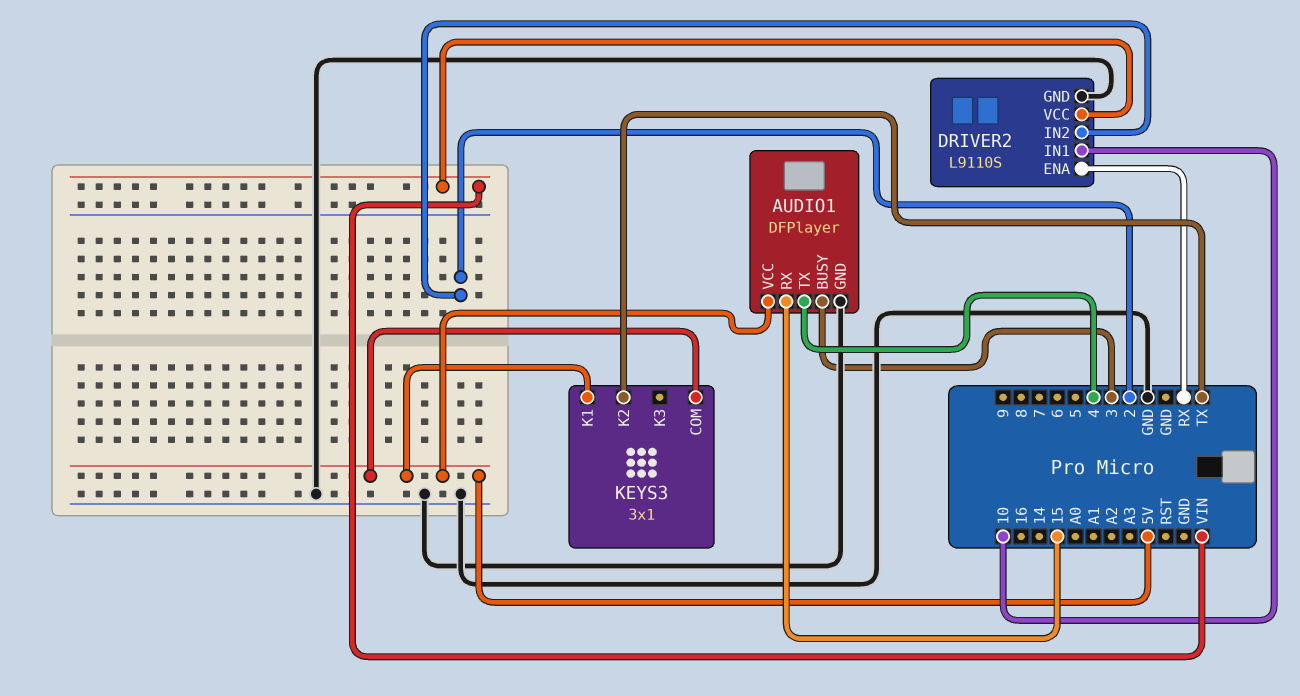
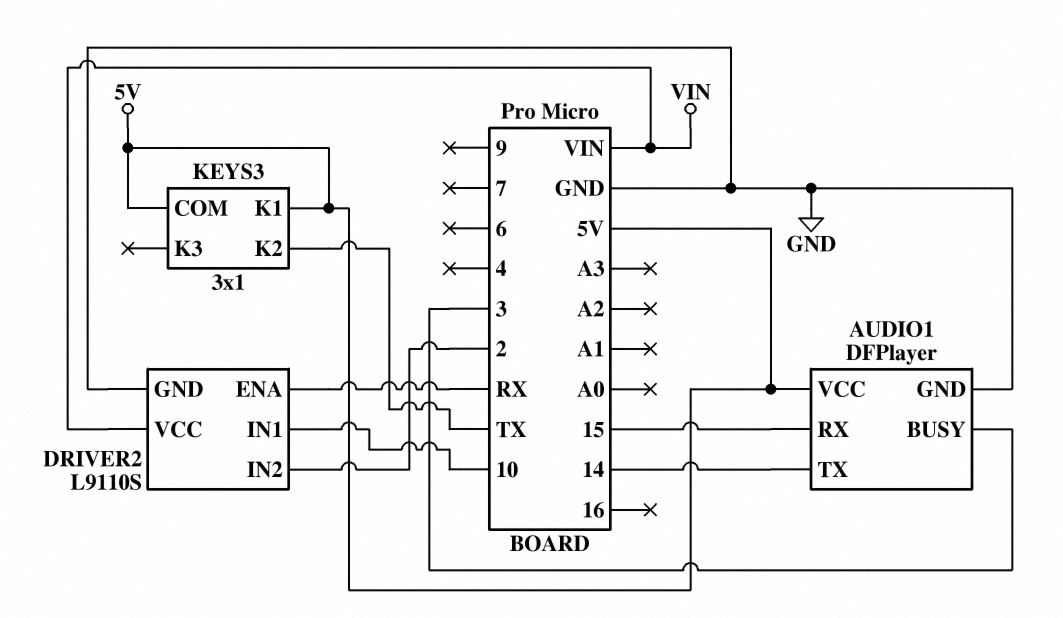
AUDIO1 pin TX: 4 -> 14

